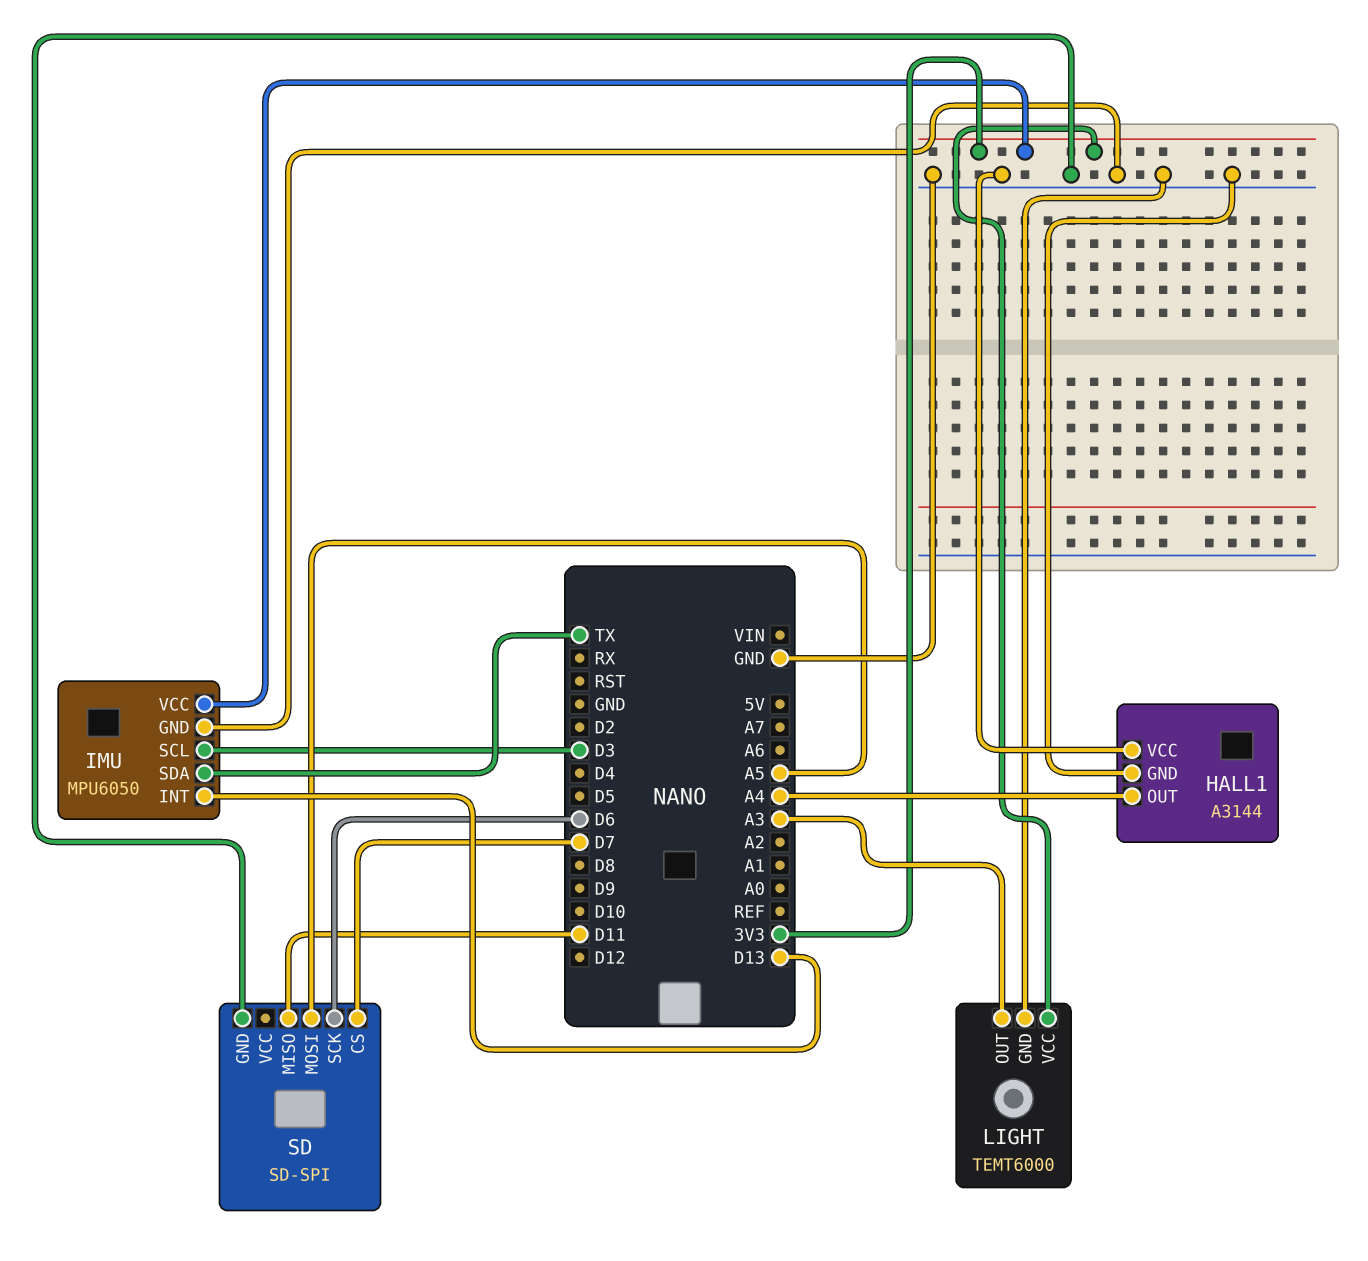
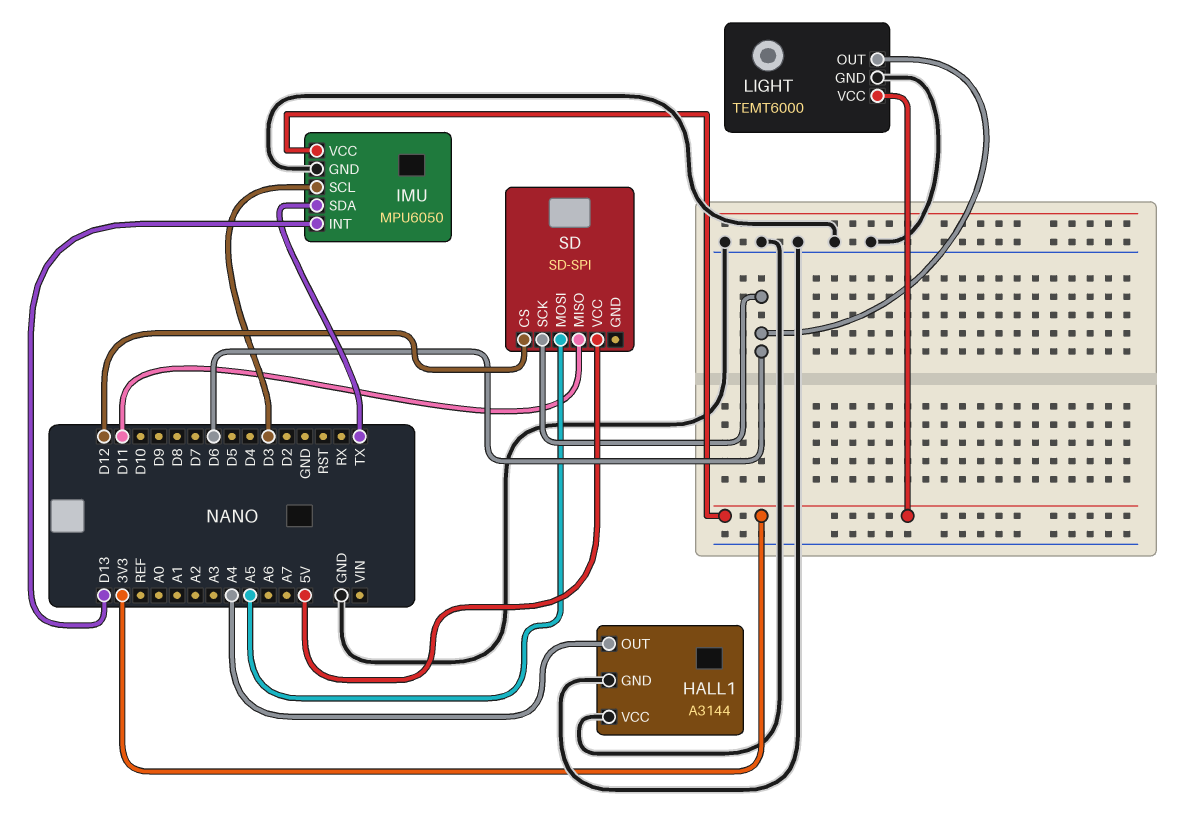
LIGHT pin OUT: A3 -> D6
SD pin CS: D7 -> D12
SD pin GND: GND -> none
SD pin VCC: none -> 5V

